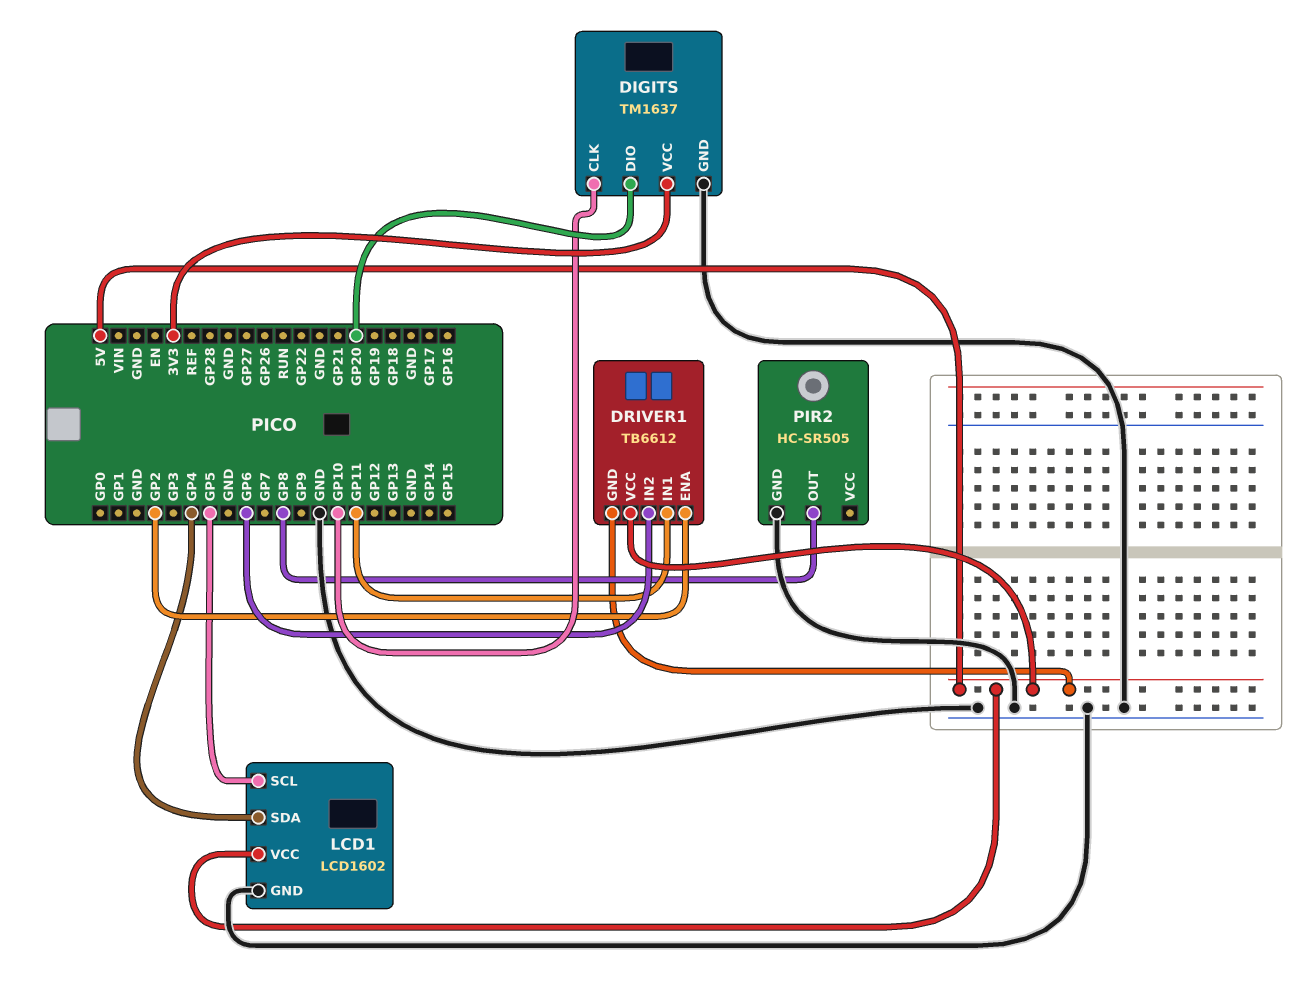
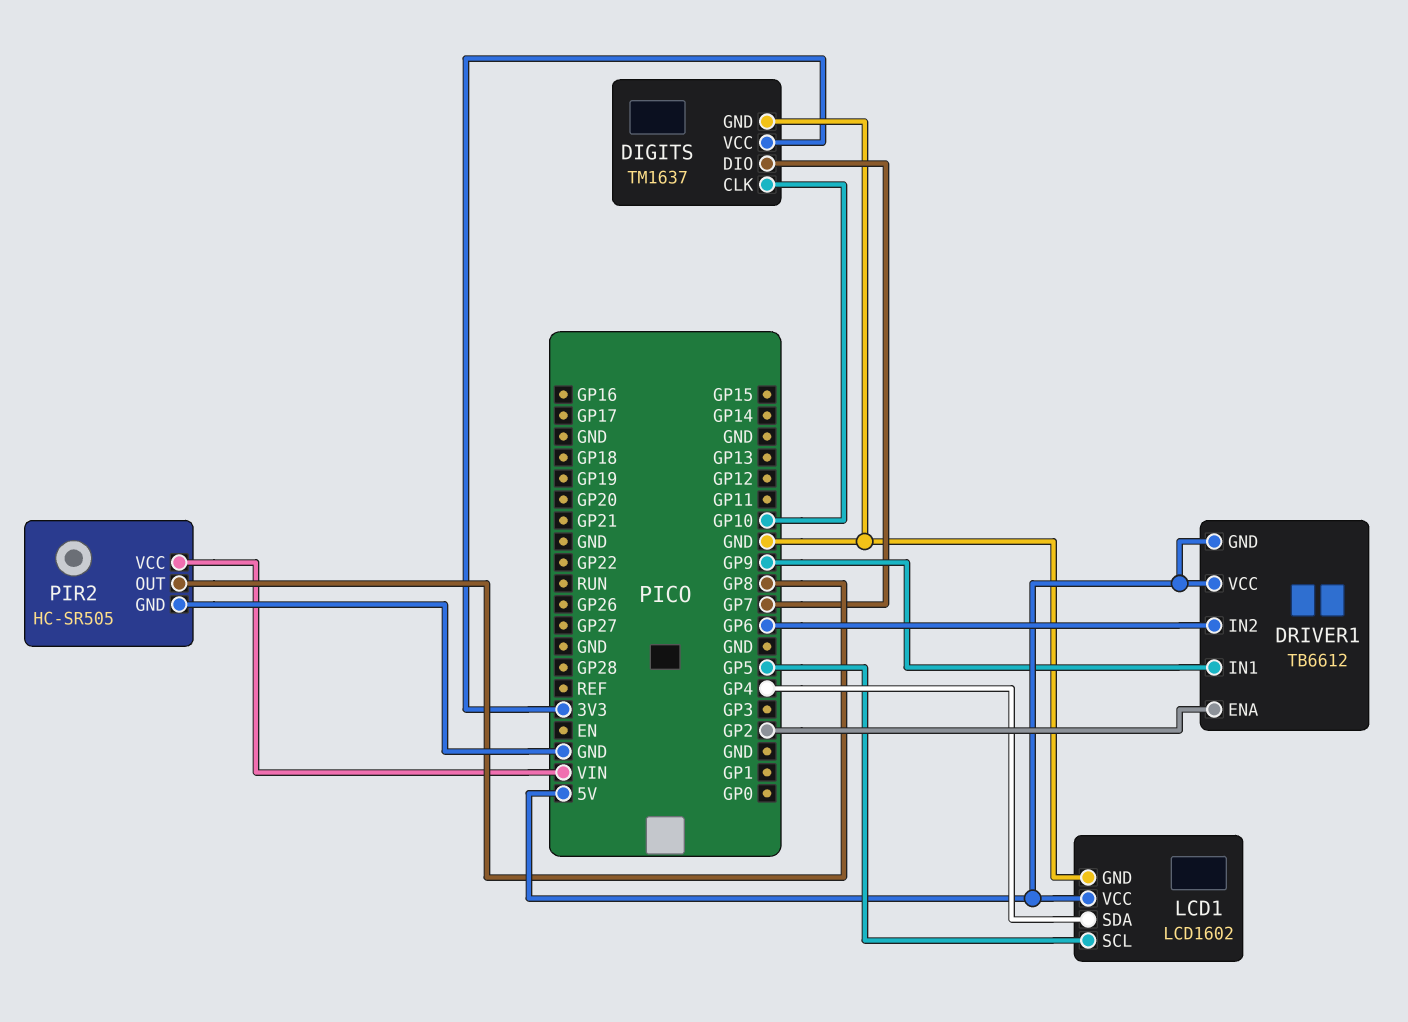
DIGITS pin DIO: GP20 -> GP7
DRIVER1 pin IN1: GP11 -> GP9
PIR2 pin VCC: none -> VIN

